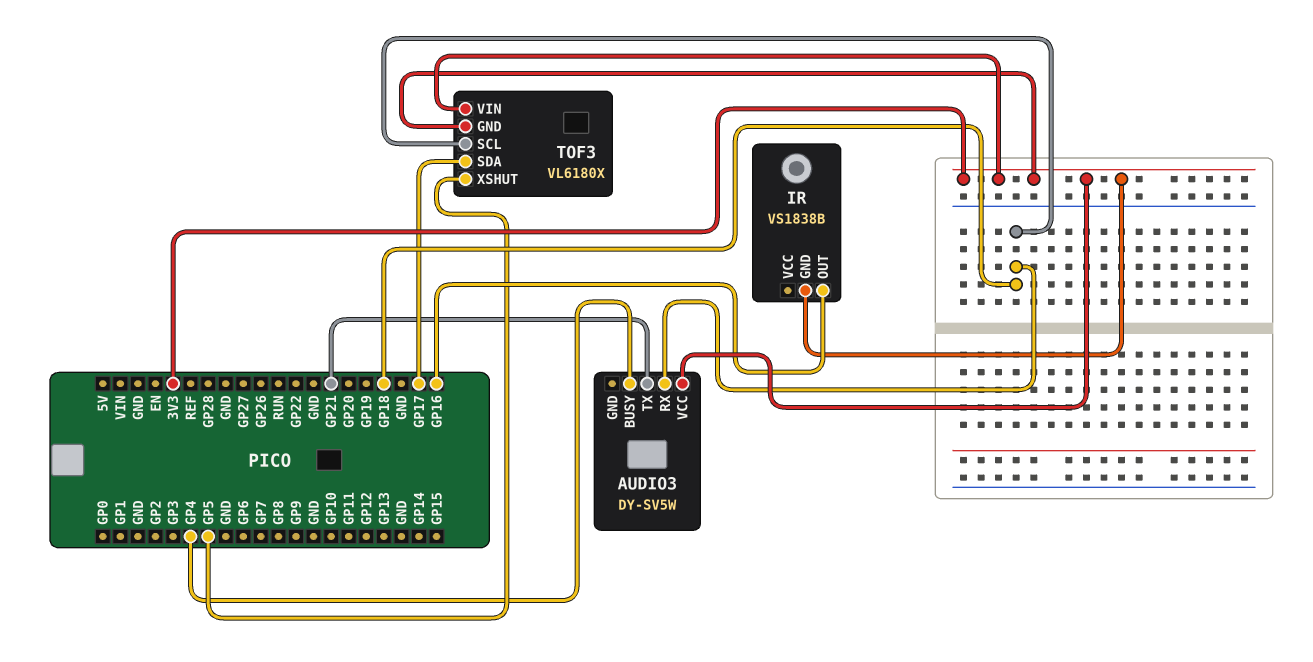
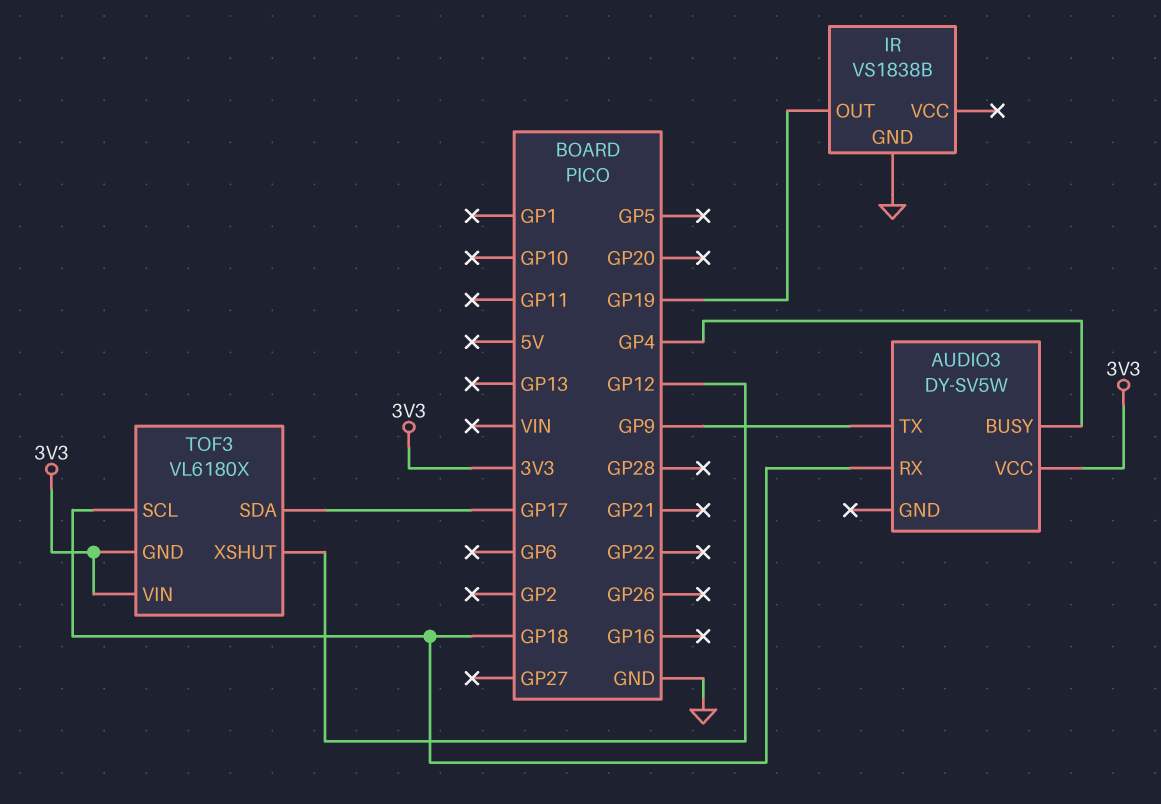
AUDIO3 pin TX: GP21 -> GP9
IR pin GND: 3V3 -> GND
IR pin OUT: GP16 -> GP19
TOF3 pin XSHUT: GP5 -> GP12

